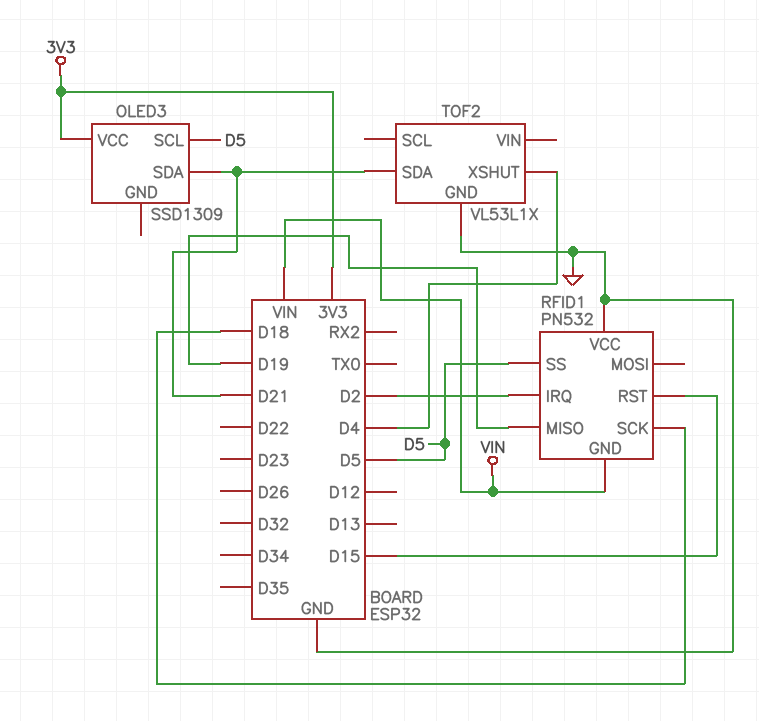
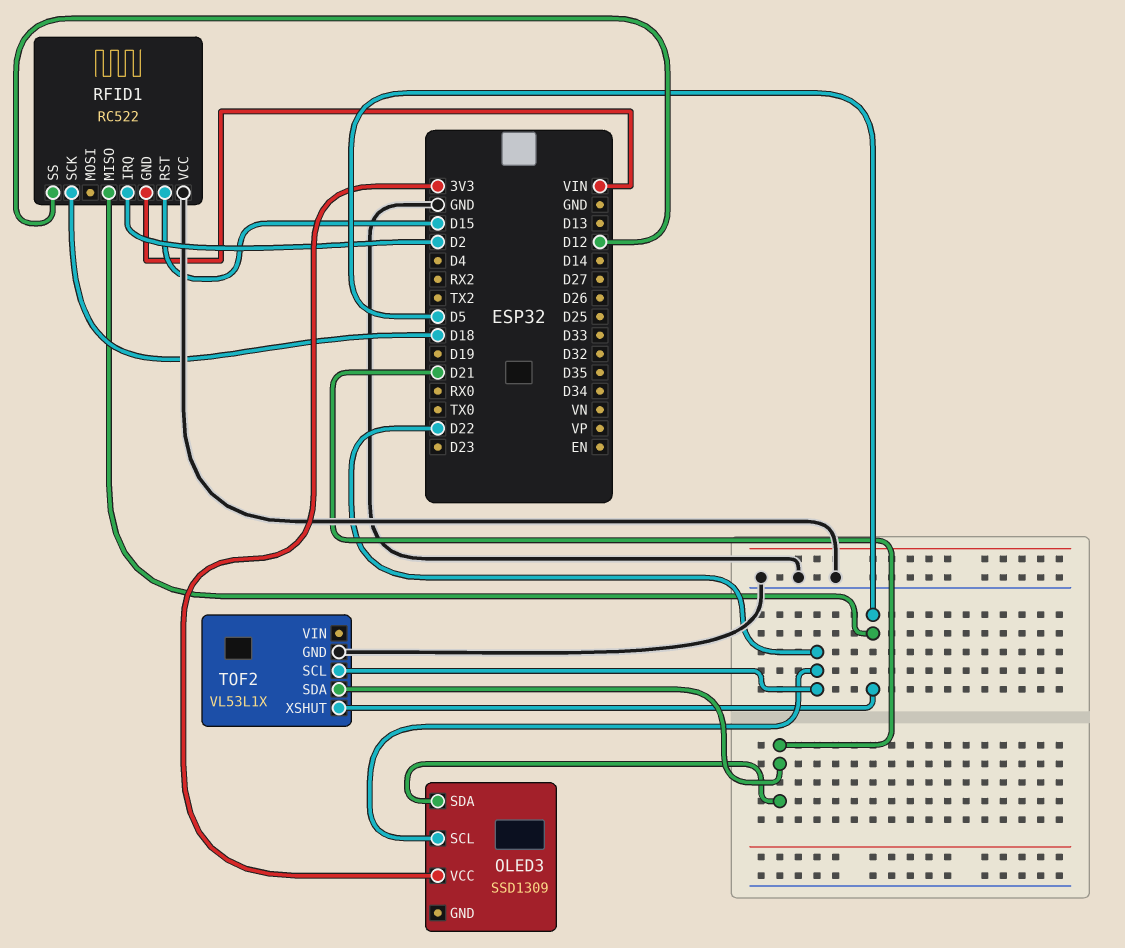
OLED3 pin SCL: D5 -> D22
RFID1: PN532 -> RC522
RFID1 pin MISO: D19 -> D5
RFID1 pin SS: D5 -> D12
TOF2 pin SCL: none -> D22
TOF2 pin XSHUT: D4 -> D5

